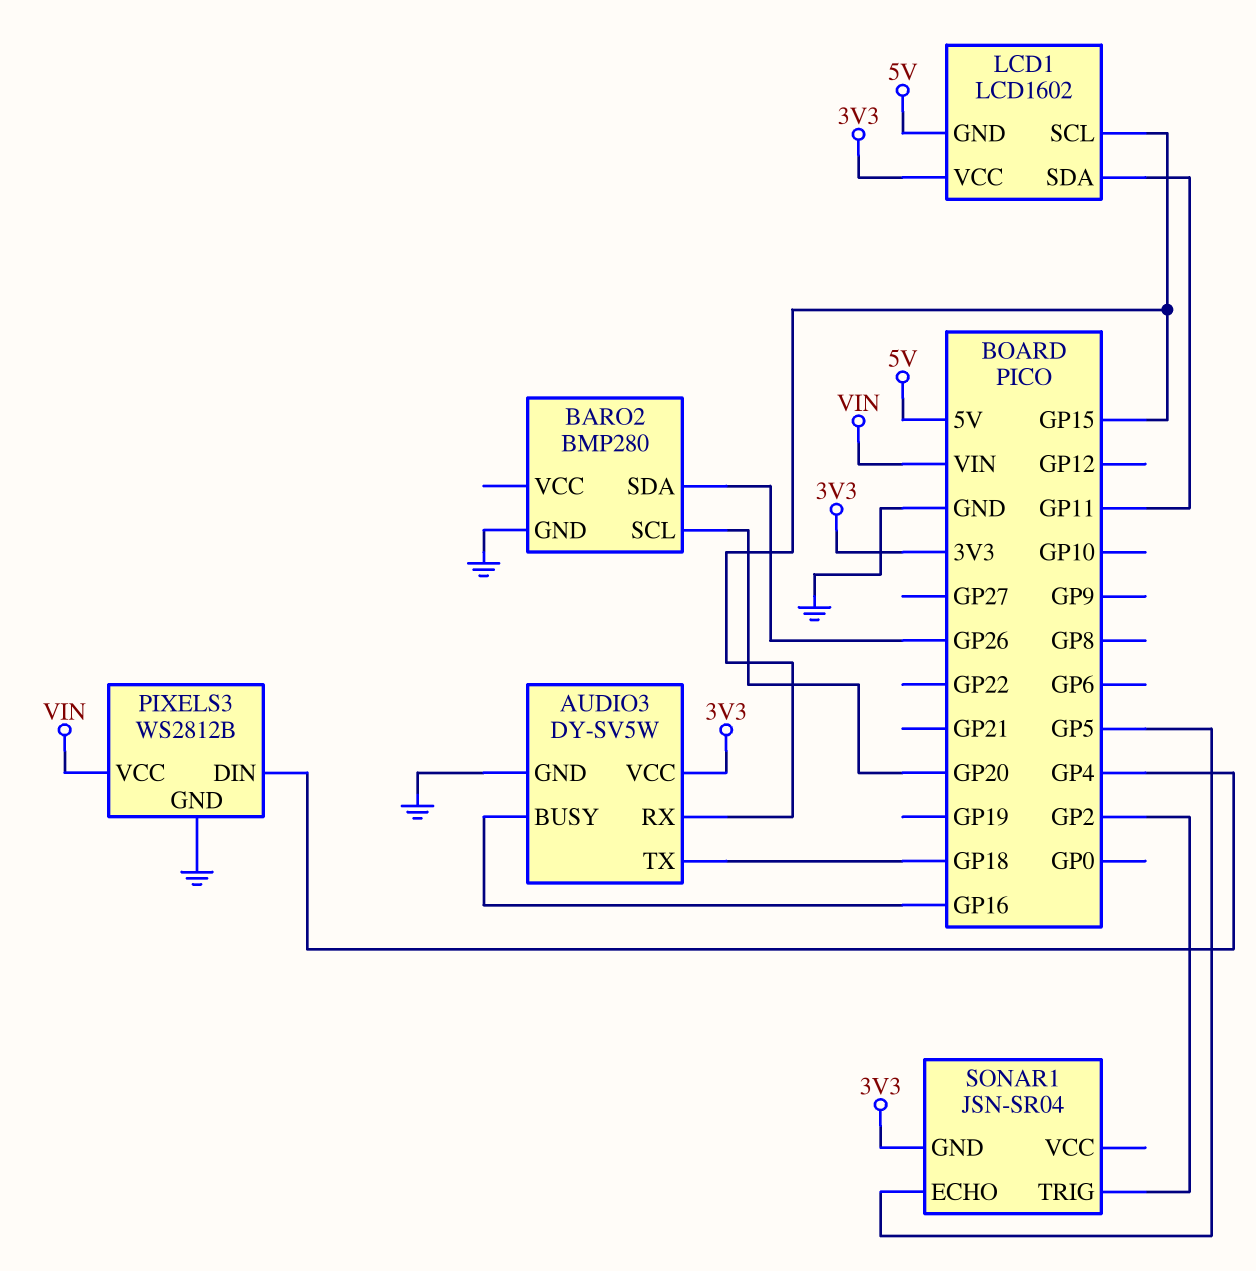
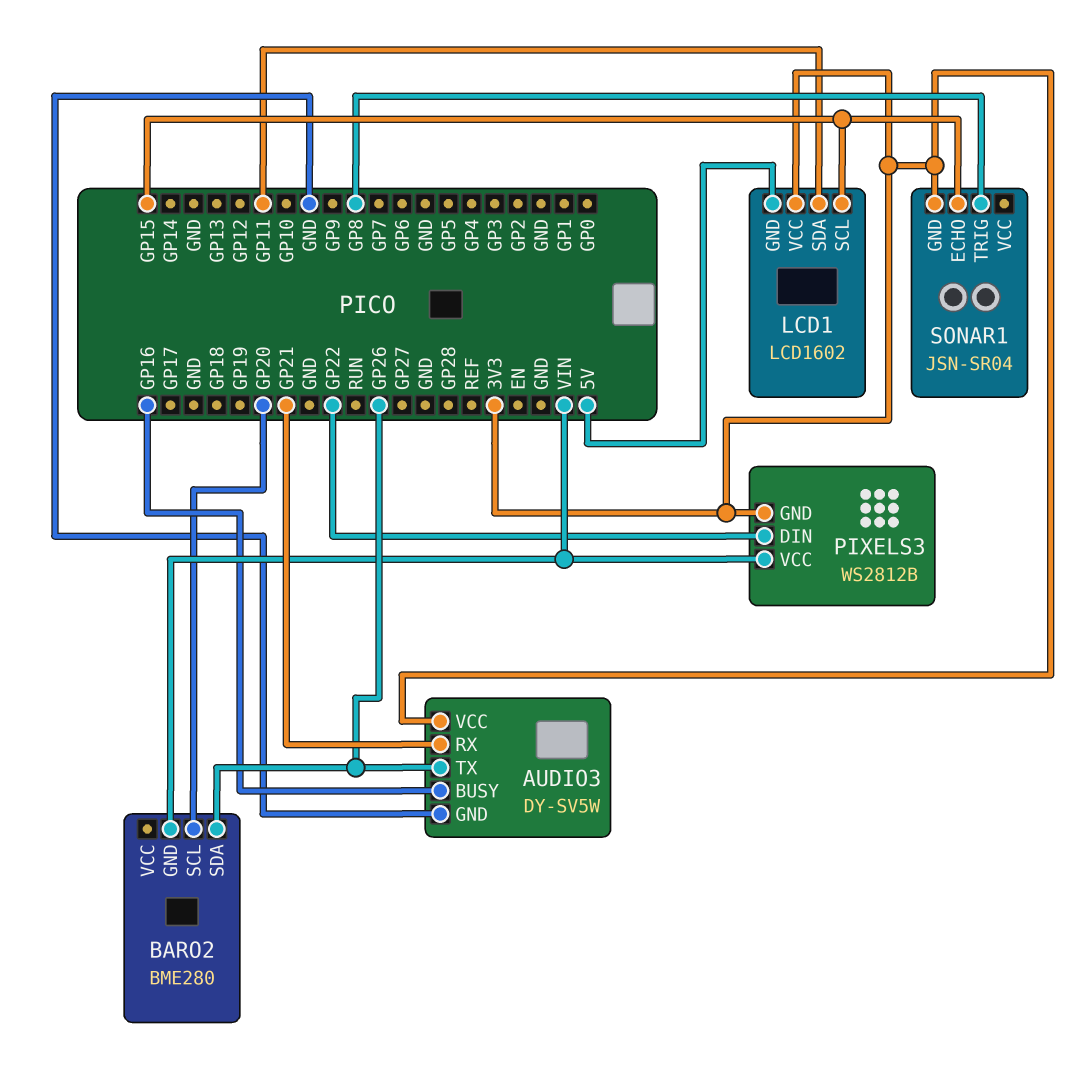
AUDIO3 pin RX: GP15 -> GP21
AUDIO3 pin TX: GP18 -> GP26
BARO2: BMP280 -> BME280
BARO2 pin GND: GND -> VIN
PIXELS3 pin DIN: GP4 -> GP22
PIXELS3 pin GND: GND -> 3V3
SONAR1 pin ECHO: GP5 -> GP15
SONAR1 pin TRIG: GP2 -> GP8

